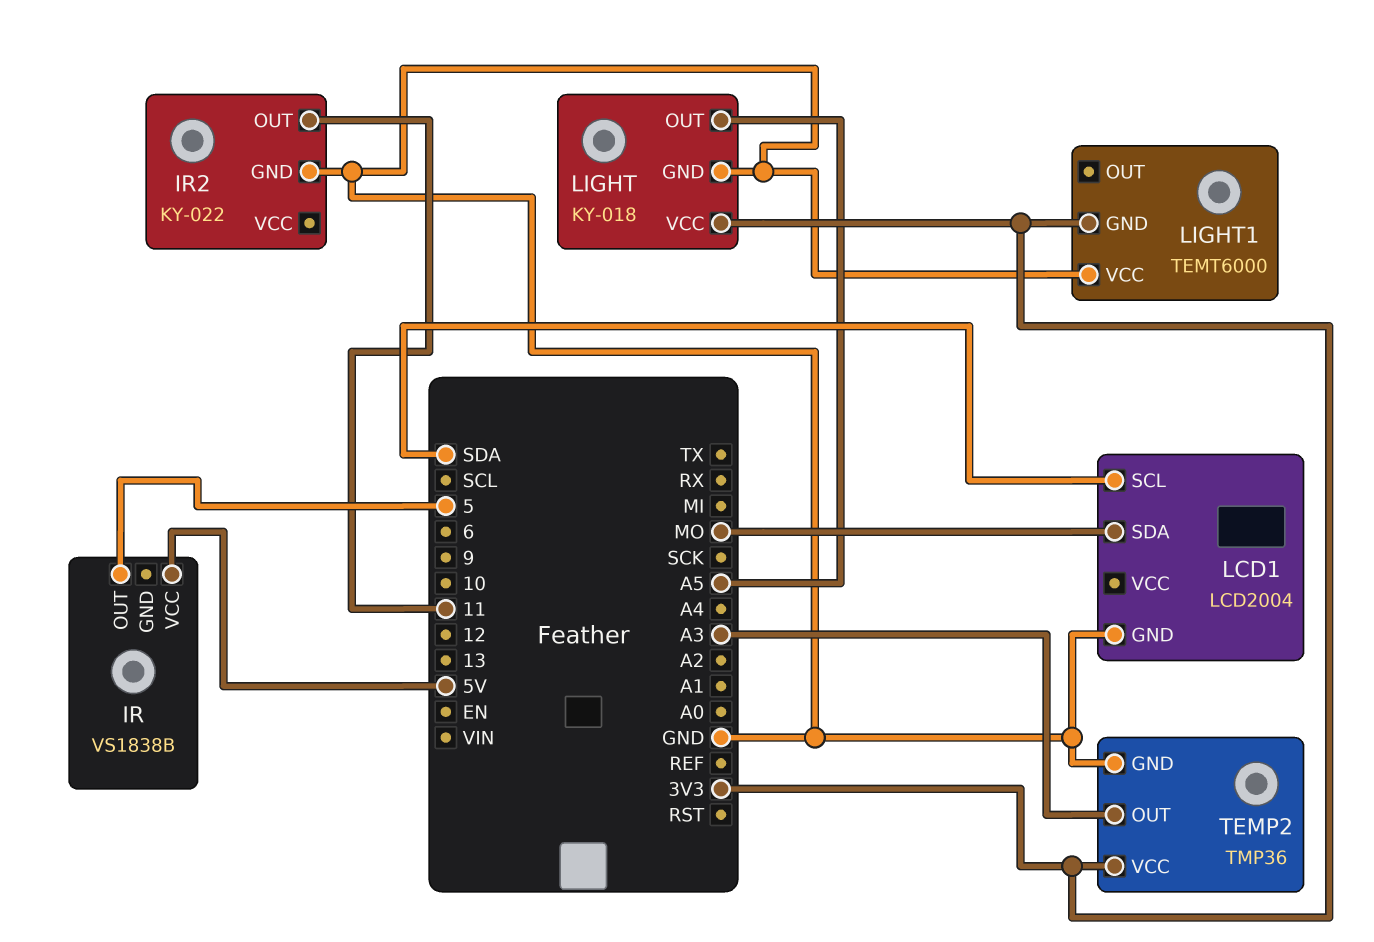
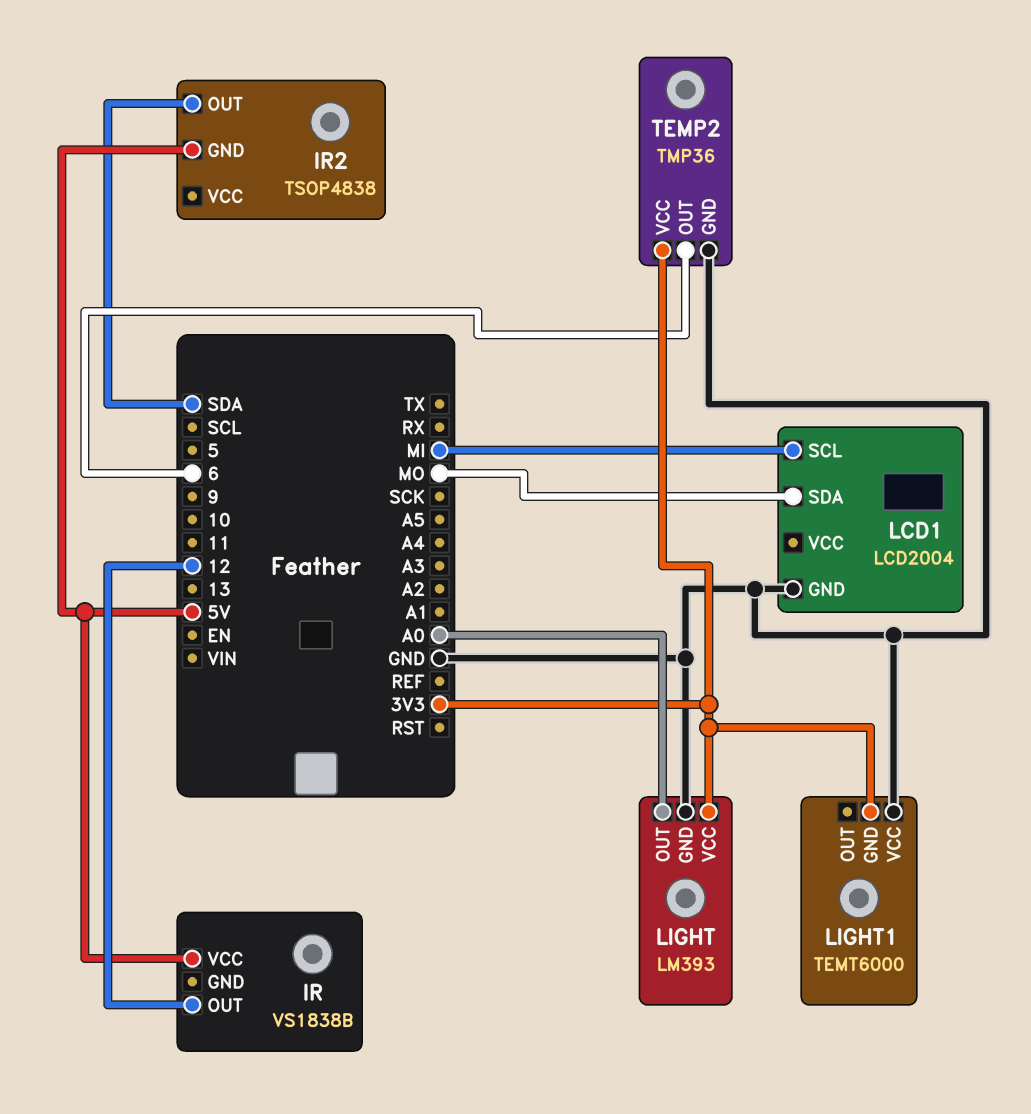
IR pin OUT: 5 -> 12
IR2: KY-022 -> TSOP4838
IR2 pin GND: GND -> 5V
IR2 pin OUT: 11 -> SDA
LCD1 pin SCL: SDA -> MI
LIGHT: KY-018 -> LM393
LIGHT pin OUT: A5 -> A0
TEMP2 pin OUT: A3 -> 6

